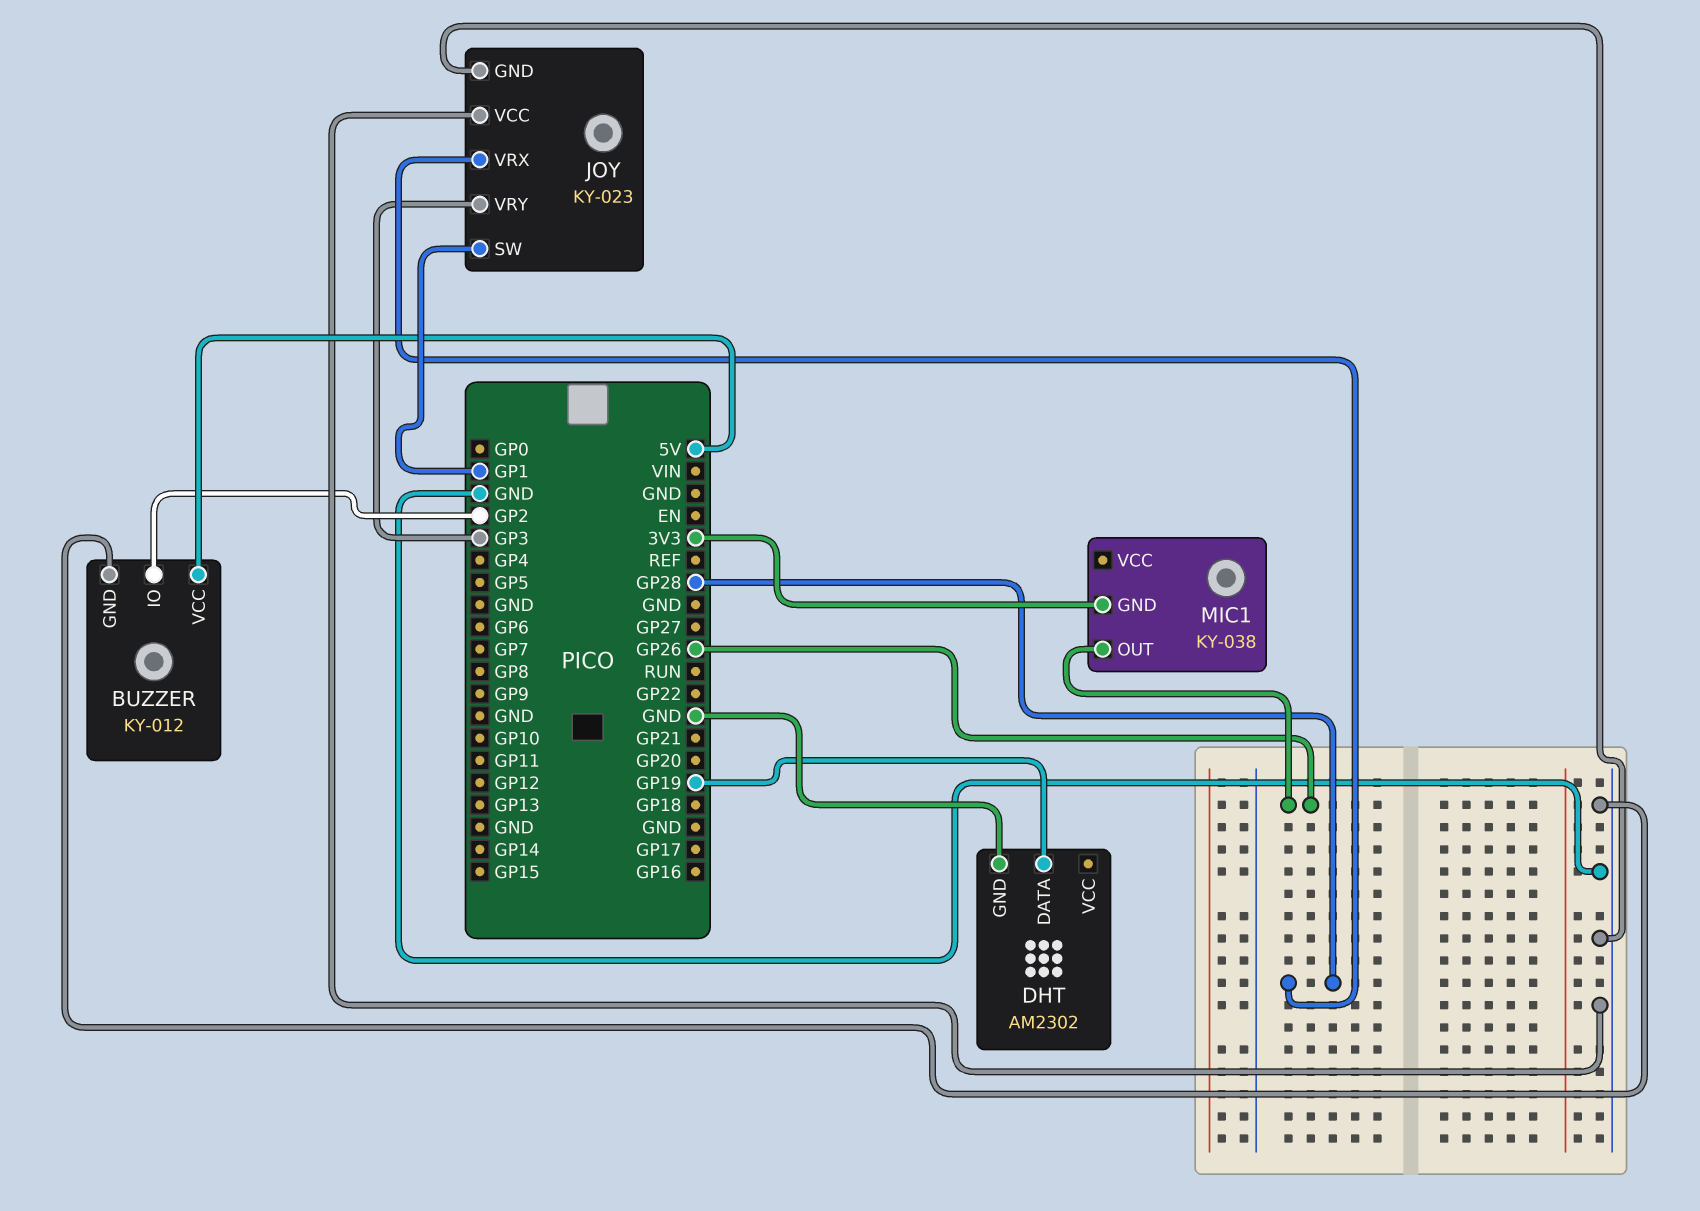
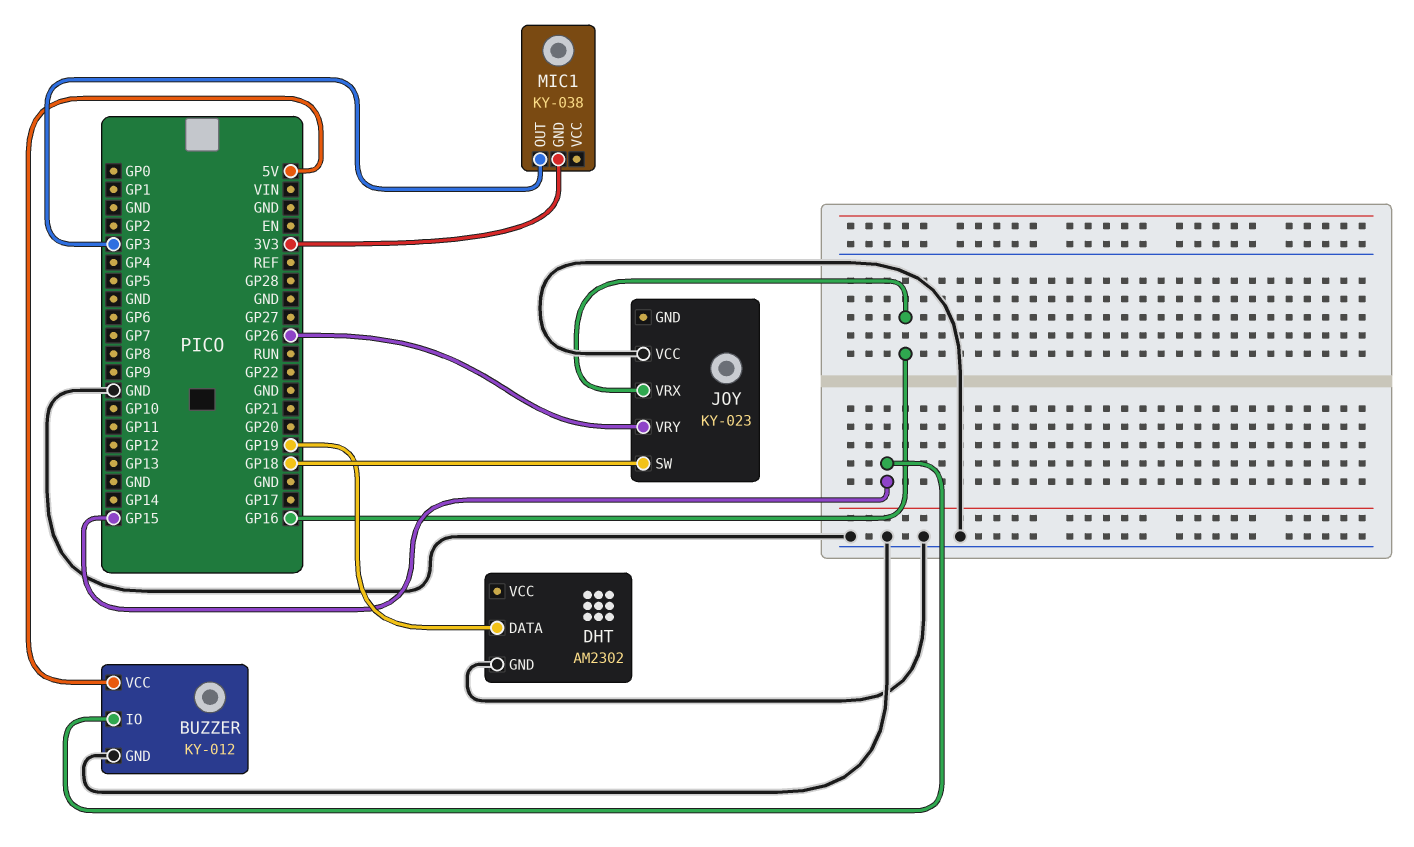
BUZZER pin IO: GP2 -> GP15
JOY pin GND: GND -> none
JOY pin SW: GP1 -> GP18
JOY pin VRX: GP28 -> GP16
JOY pin VRY: GP3 -> GP26
MIC1 pin OUT: GP26 -> GP3

